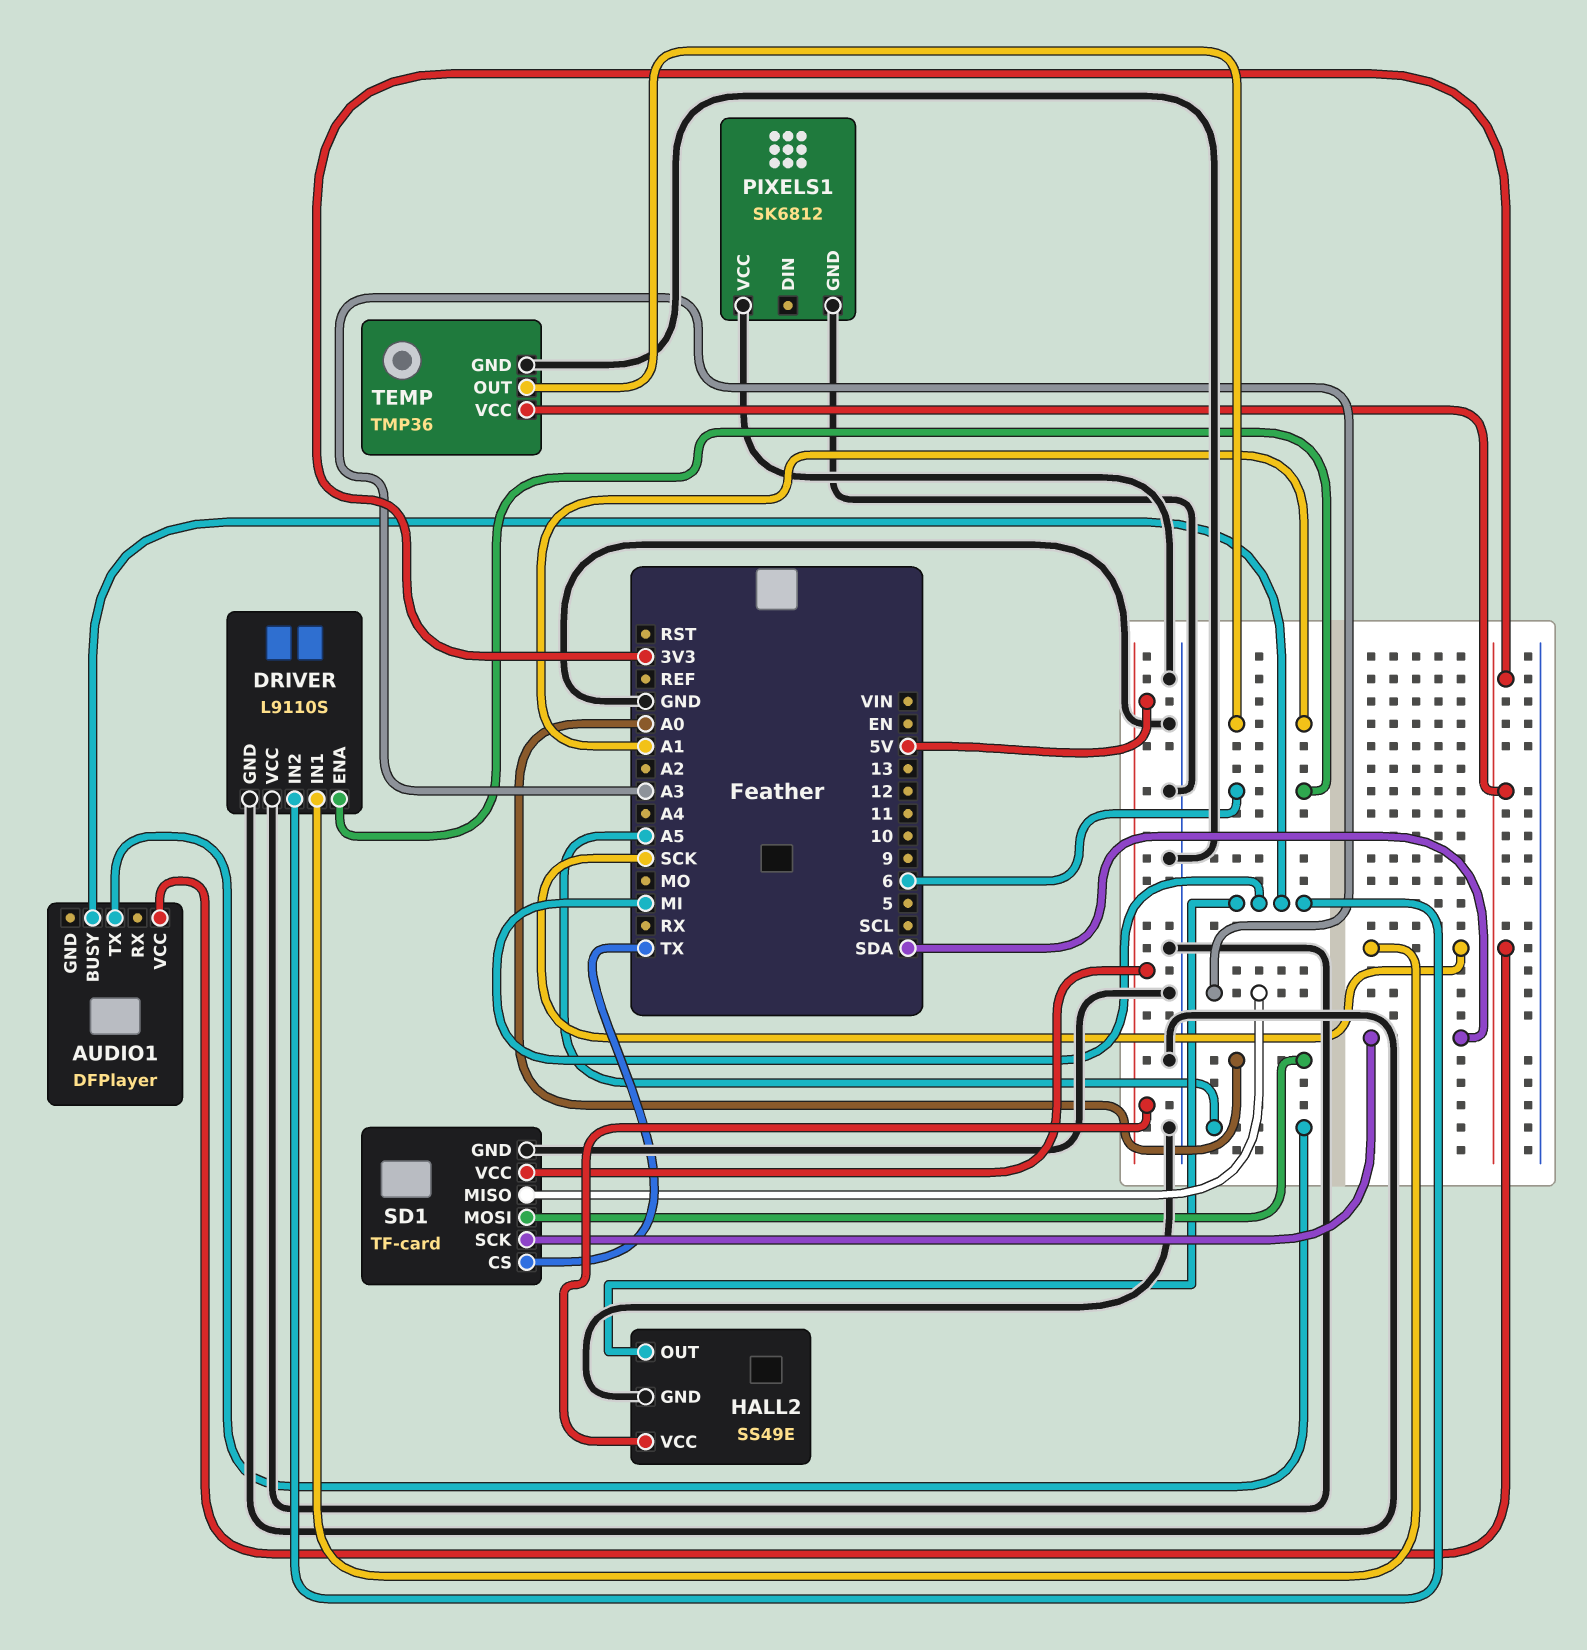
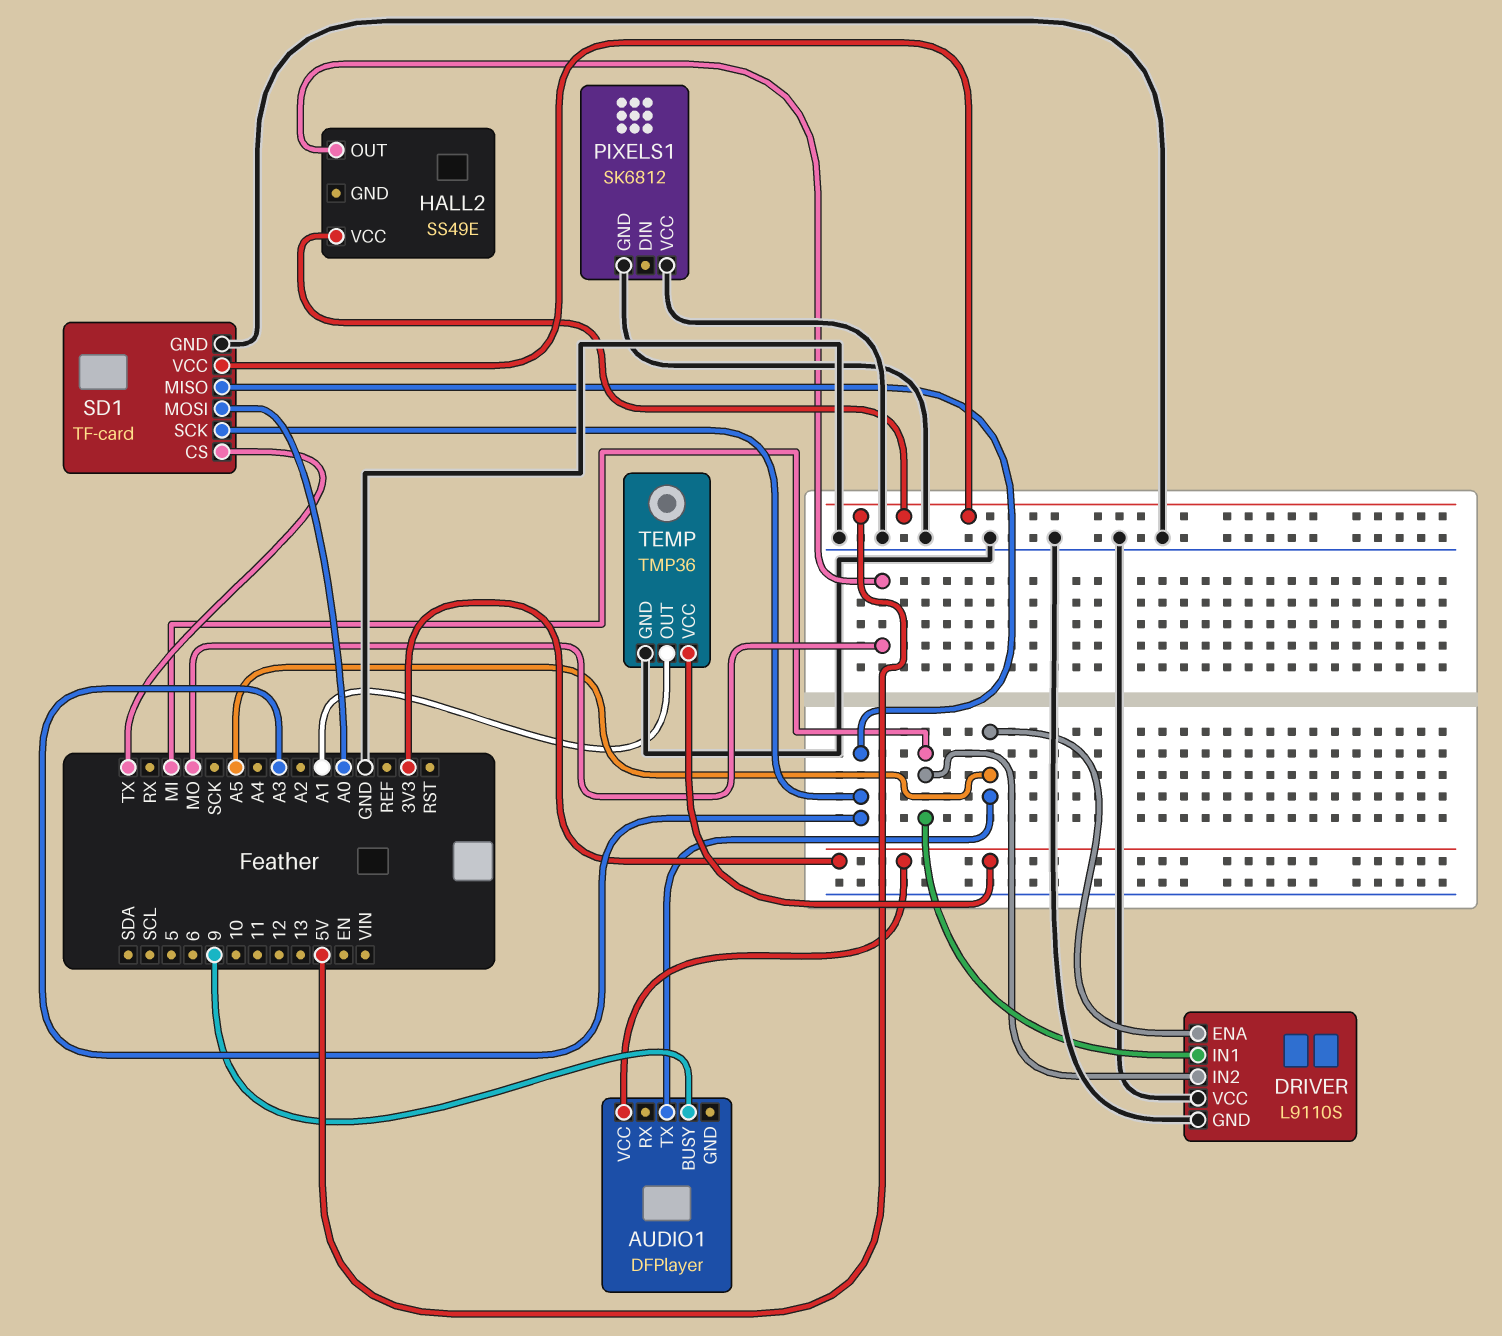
AUDIO1 pin BUSY: MI -> 9
DRIVER pin ENA: 6 -> A5
DRIVER pin IN1: SCK -> MI
HALL2 pin GND: GND -> none
HALL2 pin OUT: MI -> MO
SD1 pin SCK: SDA -> A3

